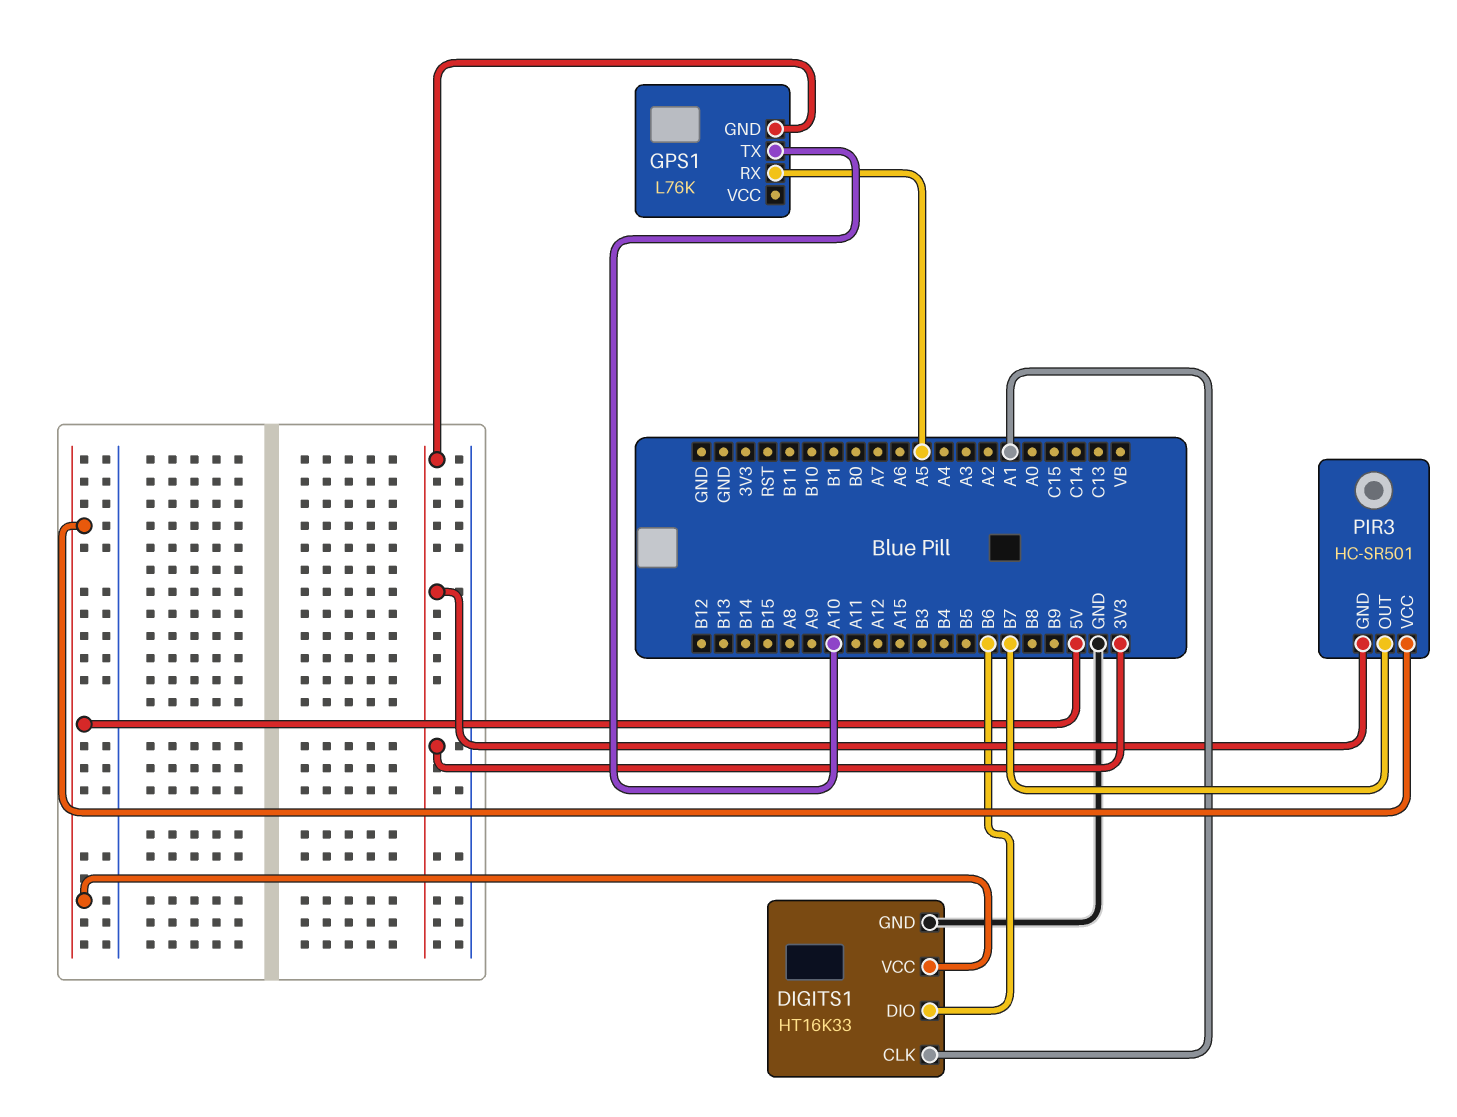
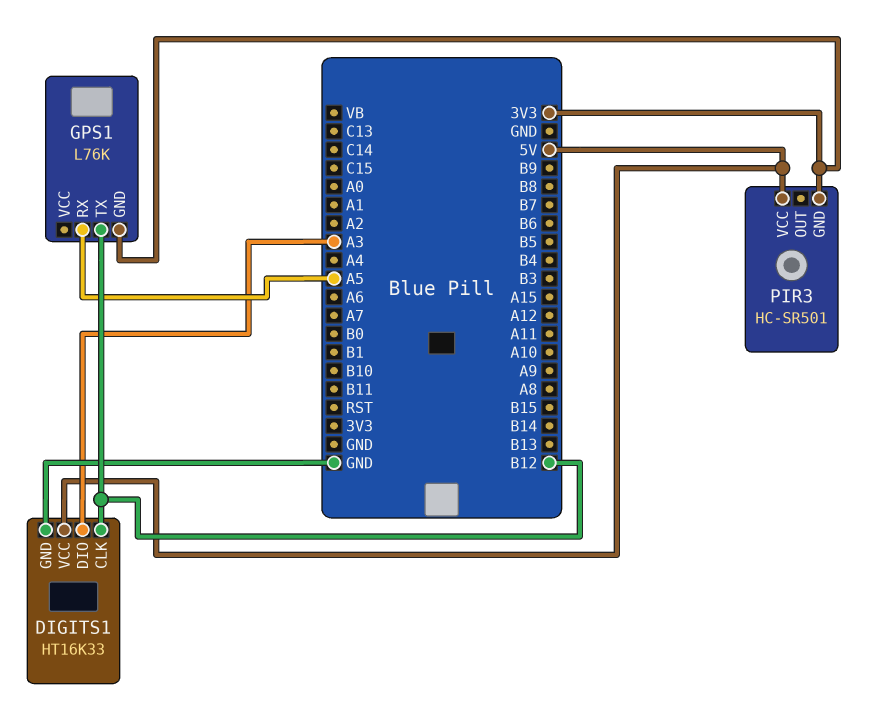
DIGITS1 pin CLK: A1 -> B12
DIGITS1 pin DIO: B6 -> A3
GPS1 pin TX: A10 -> B12
PIR3 pin OUT: B7 -> none

